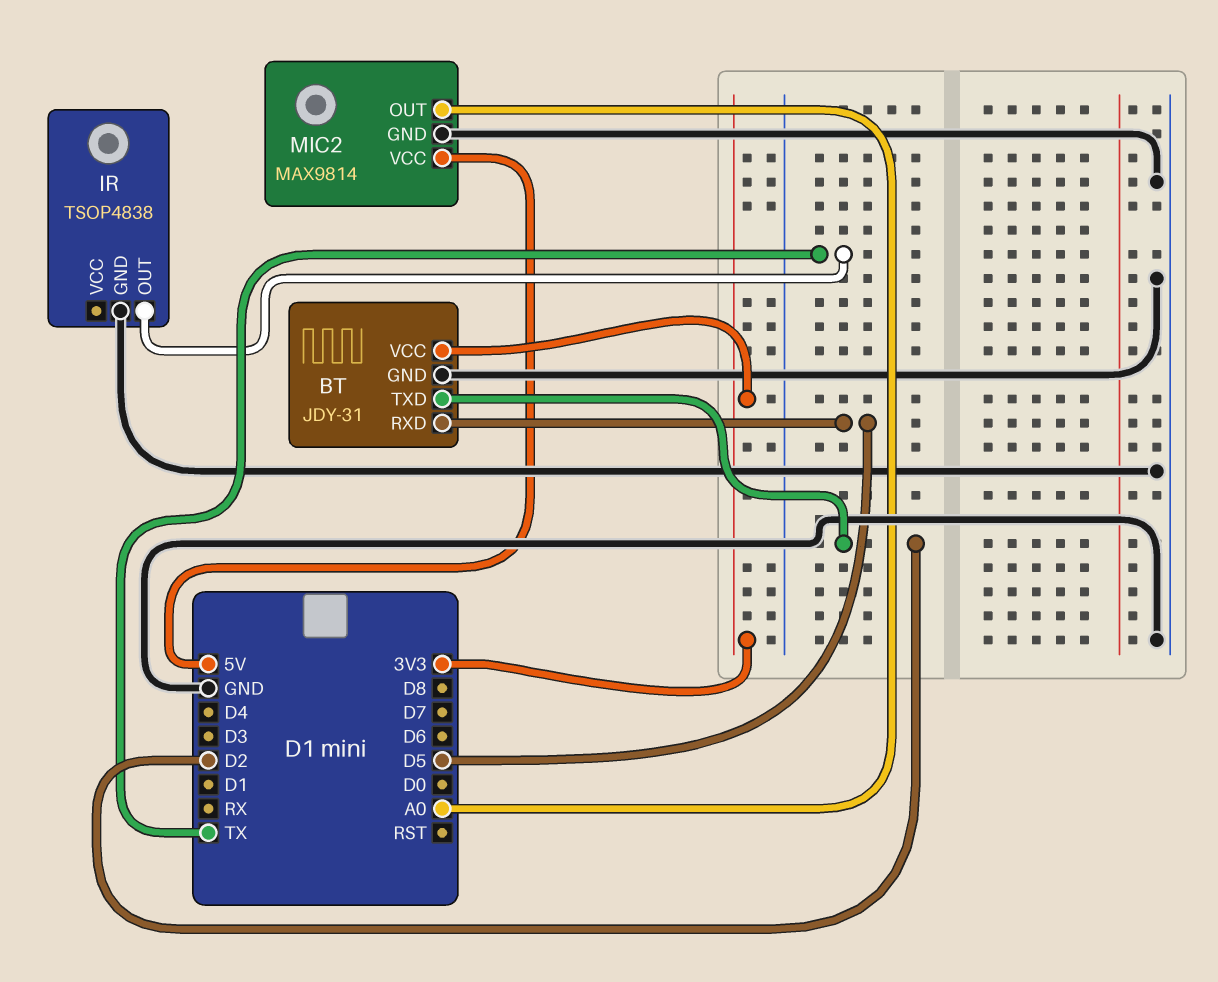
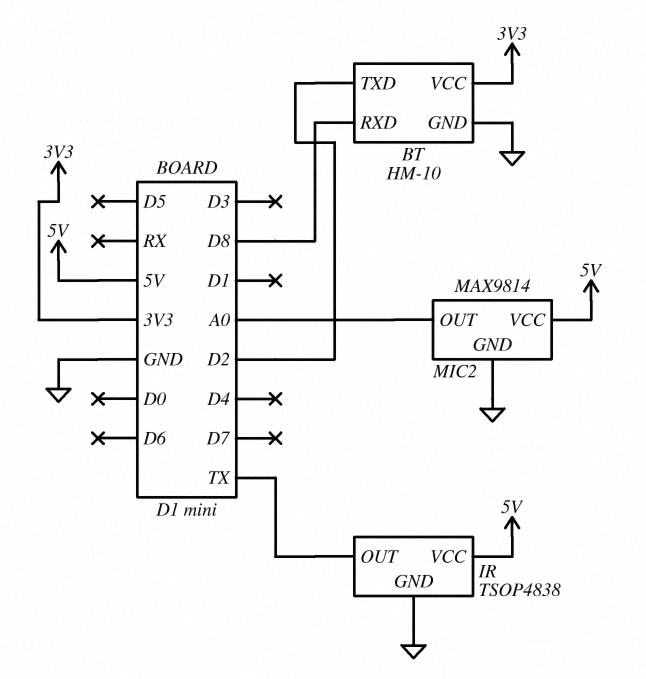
BT: JDY-31 -> HM-10
BT pin RXD: D5 -> D8
IR pin VCC: none -> 5V

